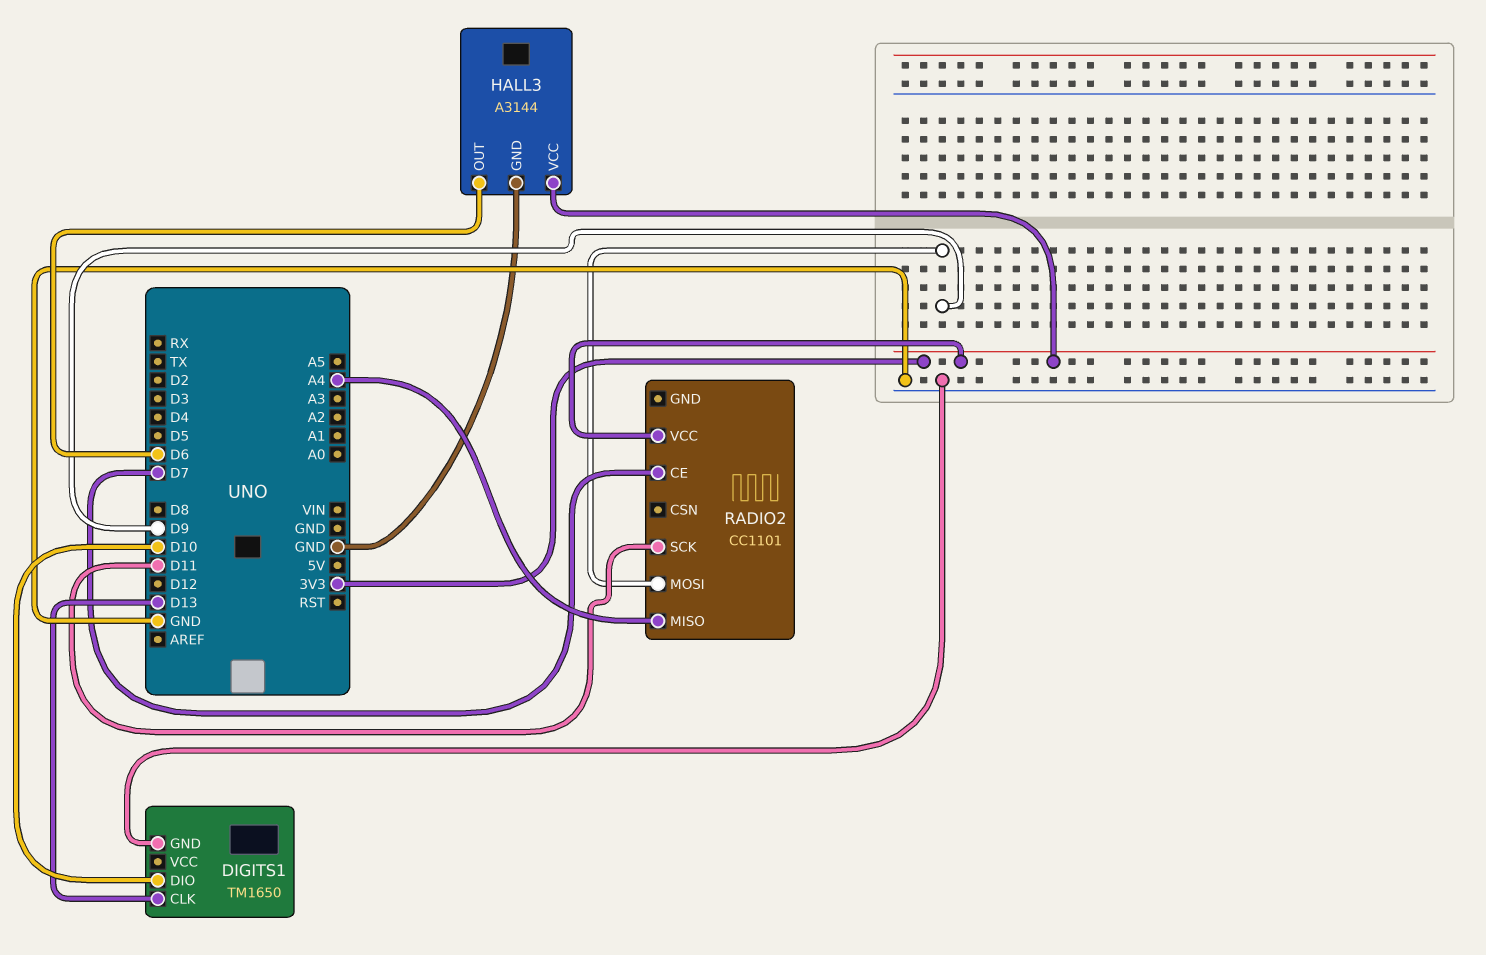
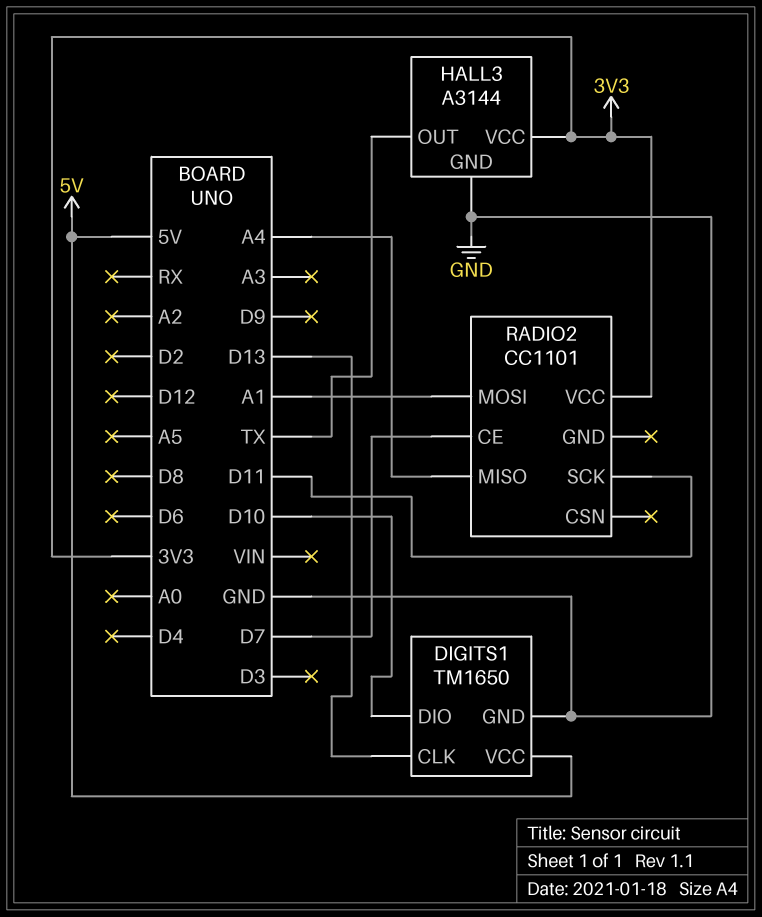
DIGITS1 pin VCC: none -> 5V
HALL3 pin OUT: D6 -> TX
RADIO2 pin MOSI: D9 -> A1

